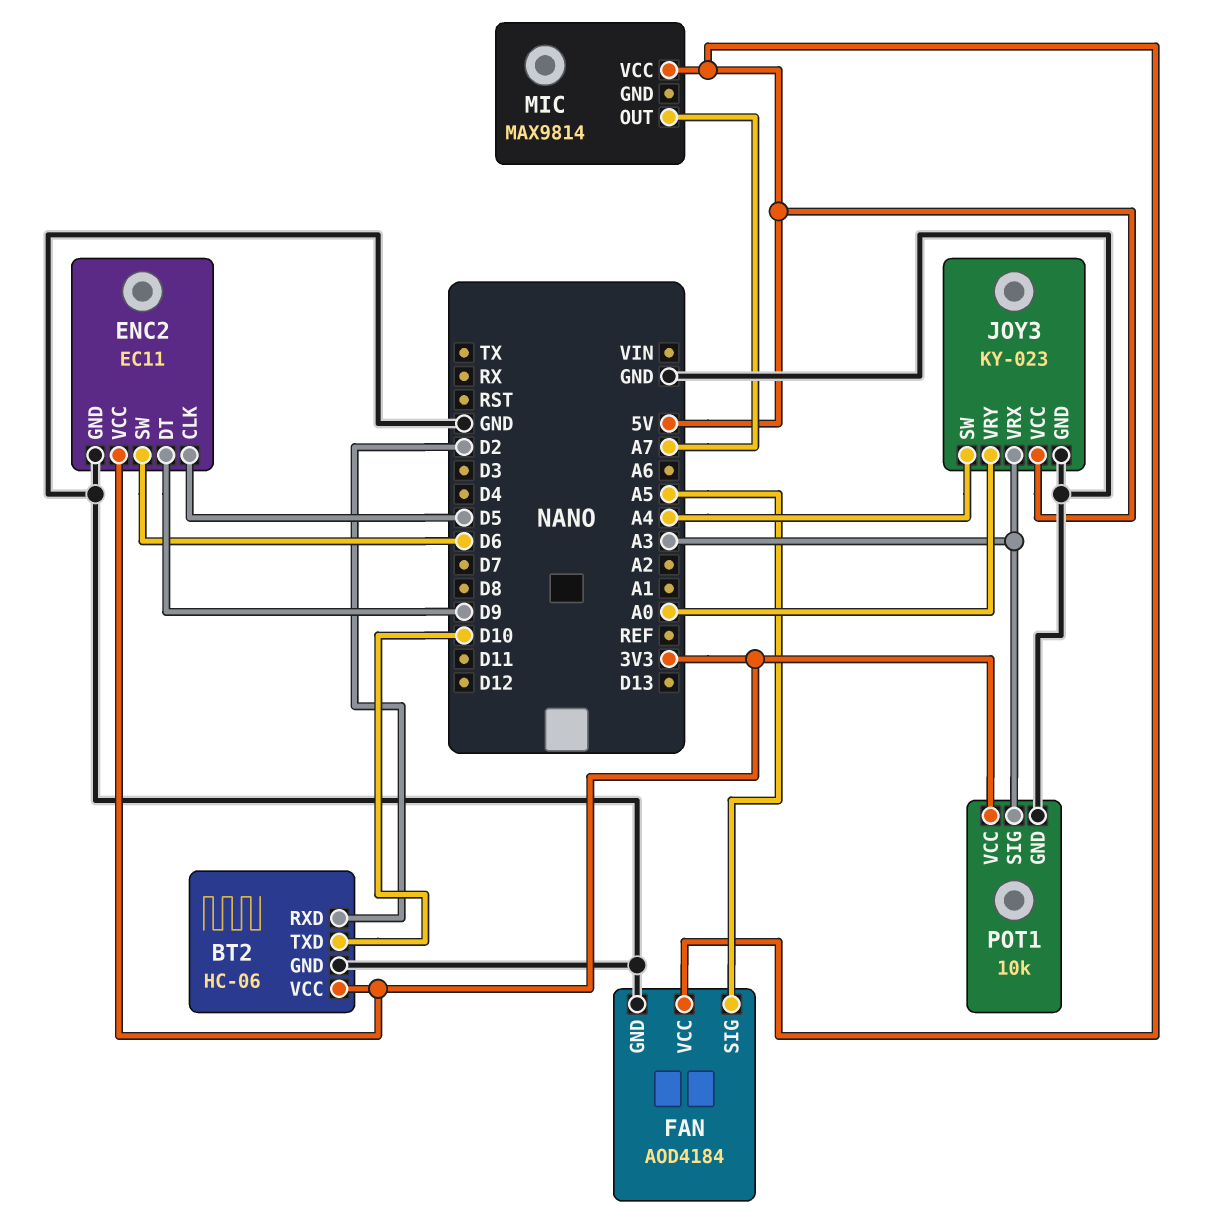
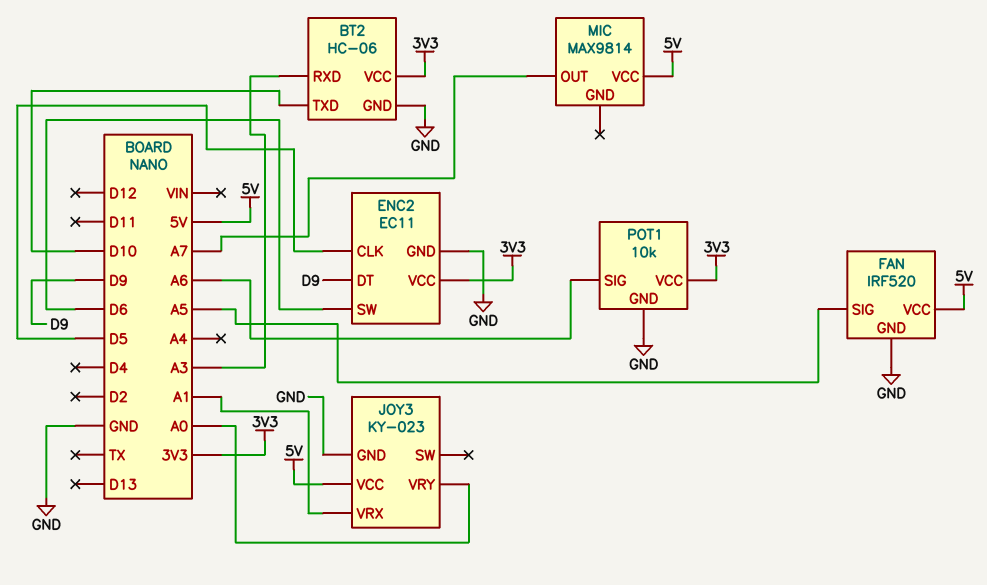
BT2 pin RXD: D2 -> A3
FAN: AOD4184 -> IRF520
JOY3 pin SW: A4 -> none
JOY3 pin VRX: A3 -> A1
POT1 pin SIG: A3 -> A6

